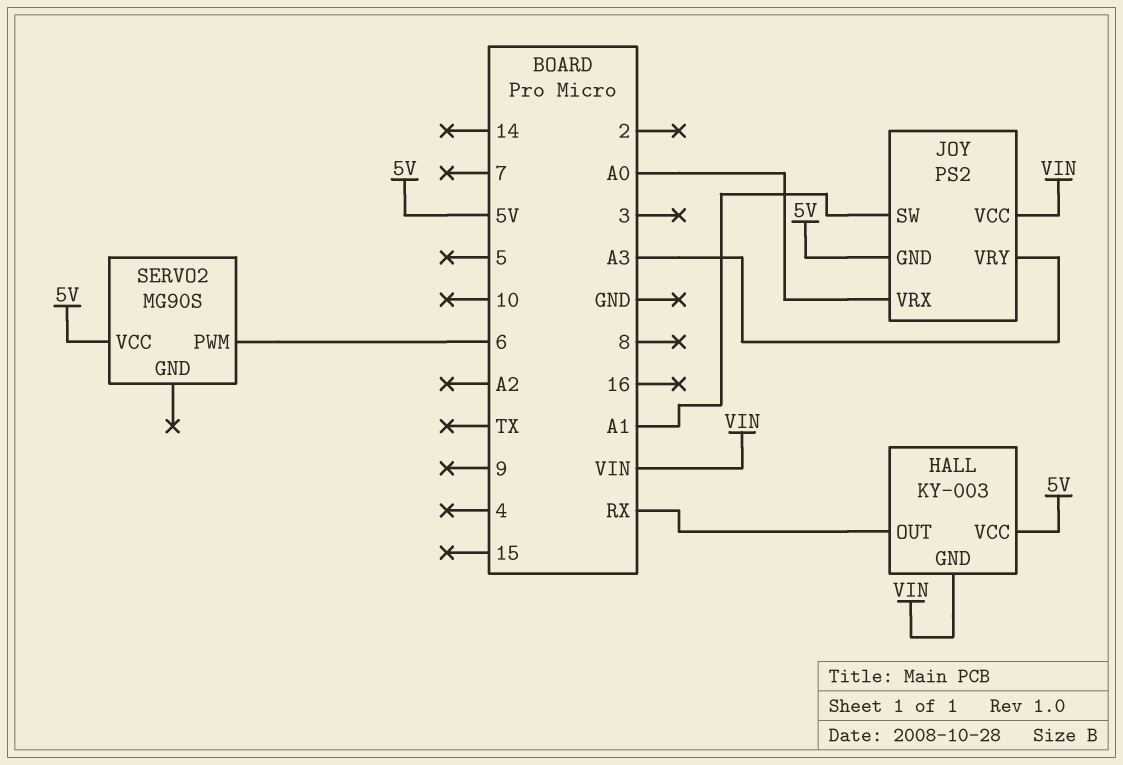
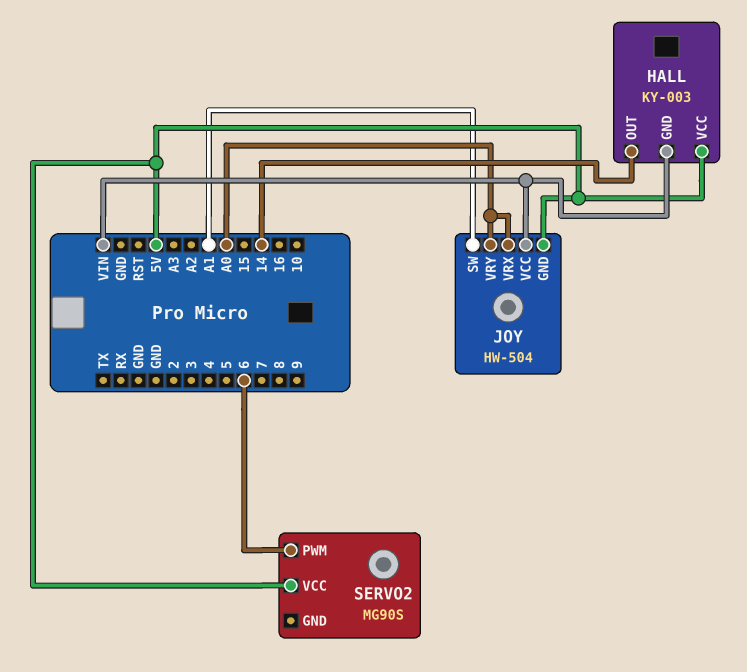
HALL pin OUT: RX -> 14
JOY: PS2 -> HW-504
JOY pin VRY: A3 -> A0

